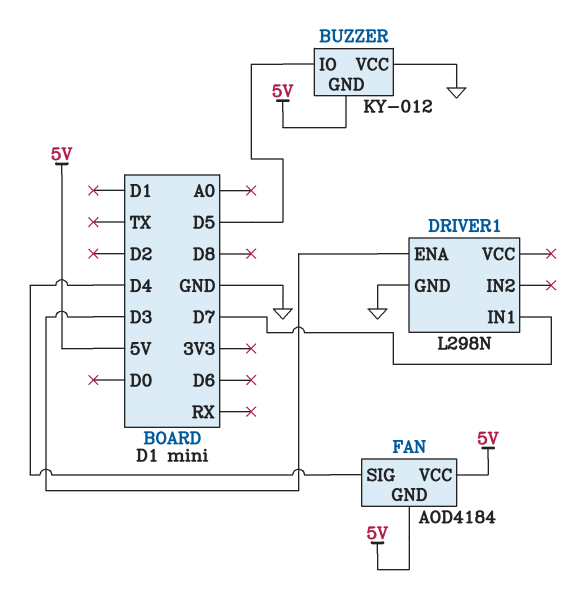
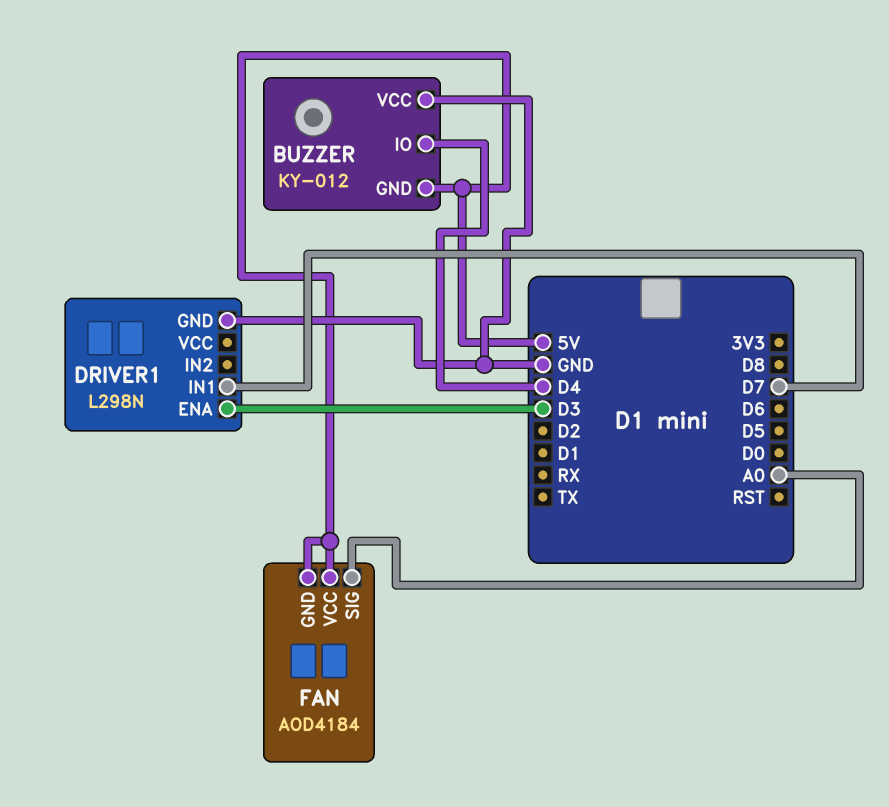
BUZZER pin IO: D5 -> D4
FAN pin SIG: D4 -> A0

